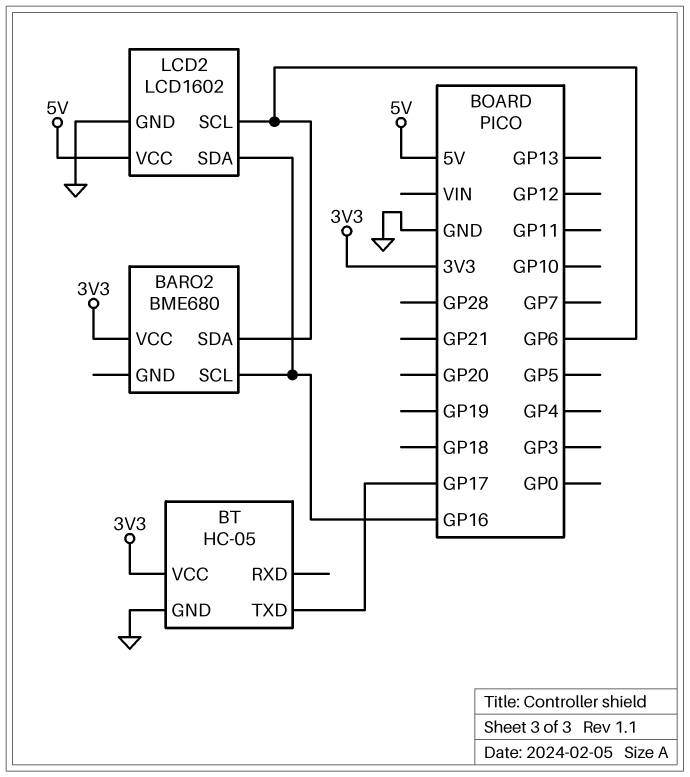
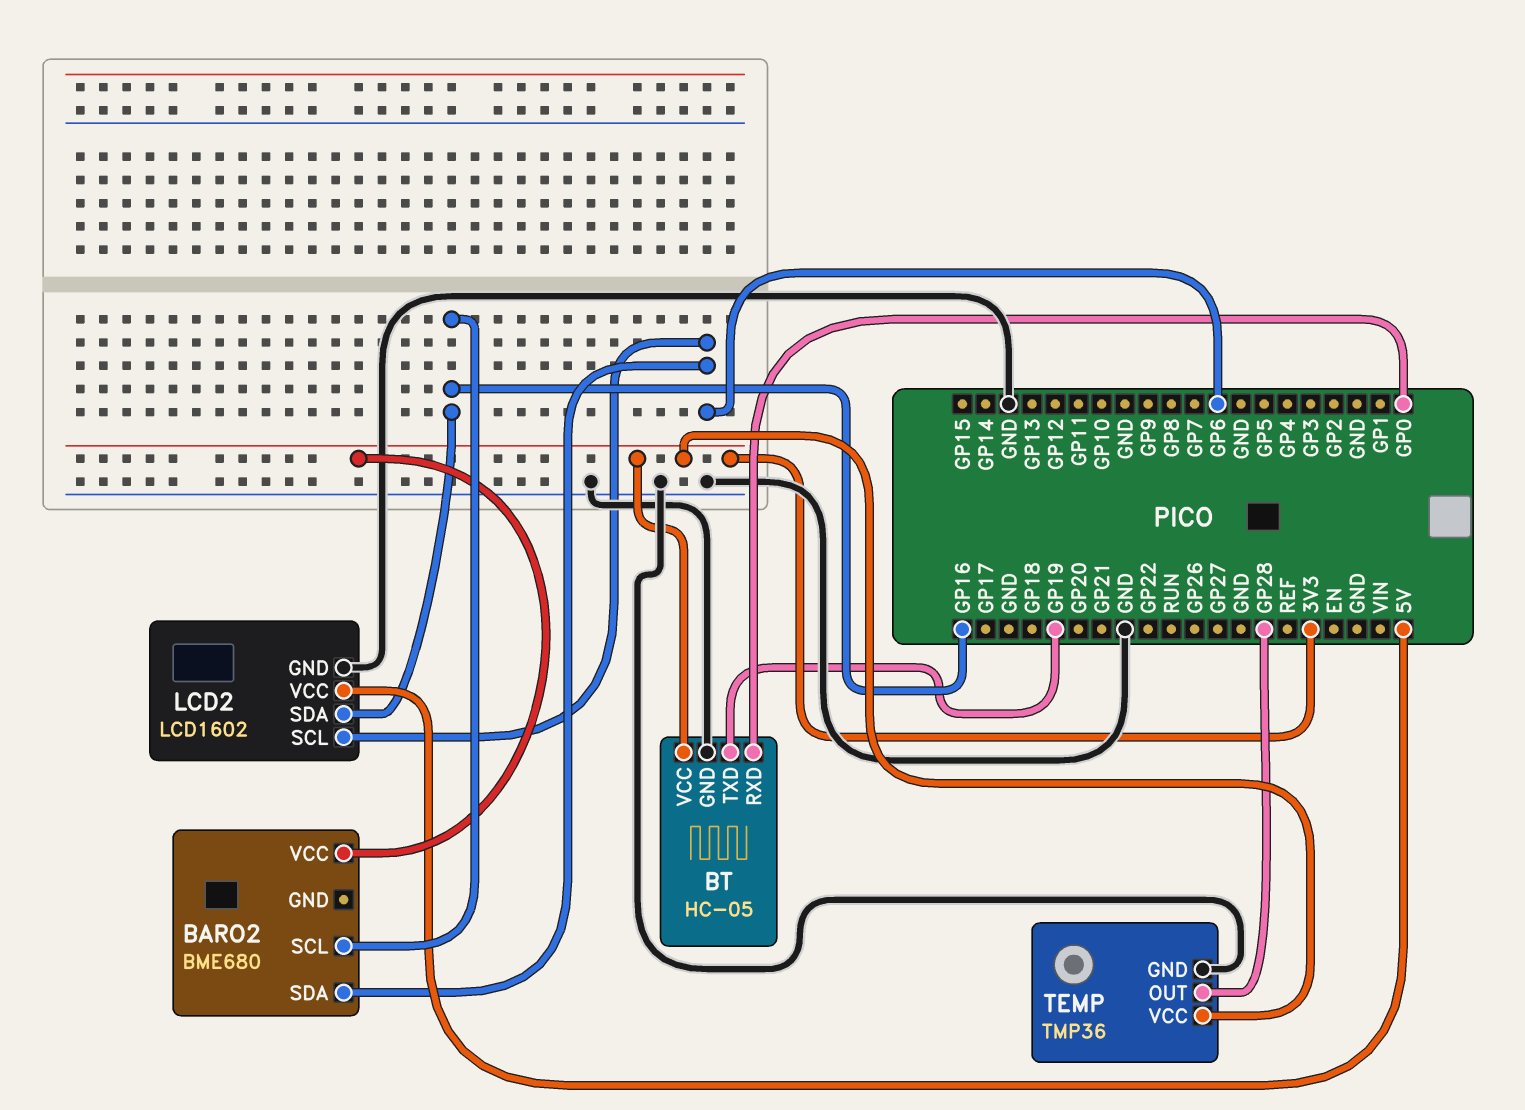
BT pin RXD: none -> GP0
BT pin TXD: GP17 -> GP19
TEMP: none -> TMP36
TEMP pin GND: none -> GND
TEMP pin OUT: none -> GP28
TEMP pin VCC: none -> 3V3

